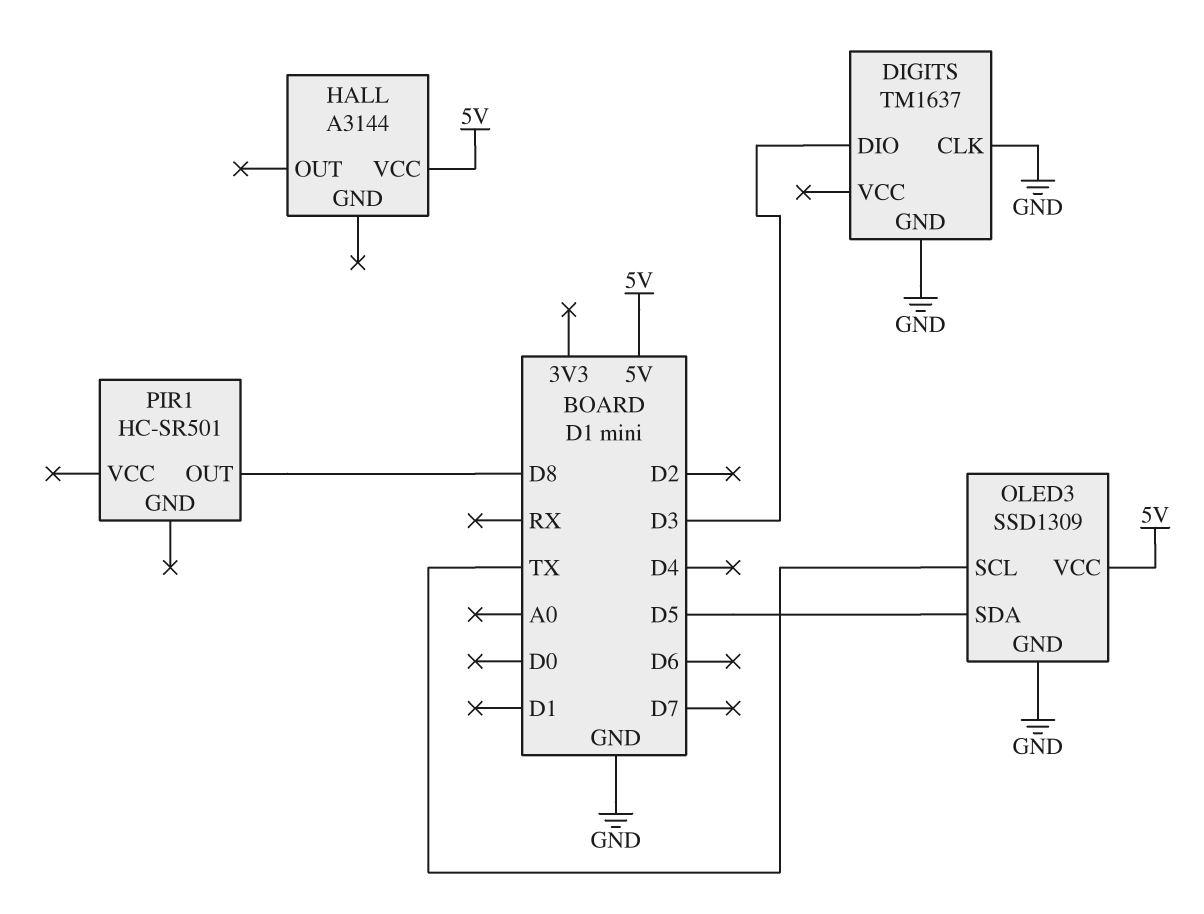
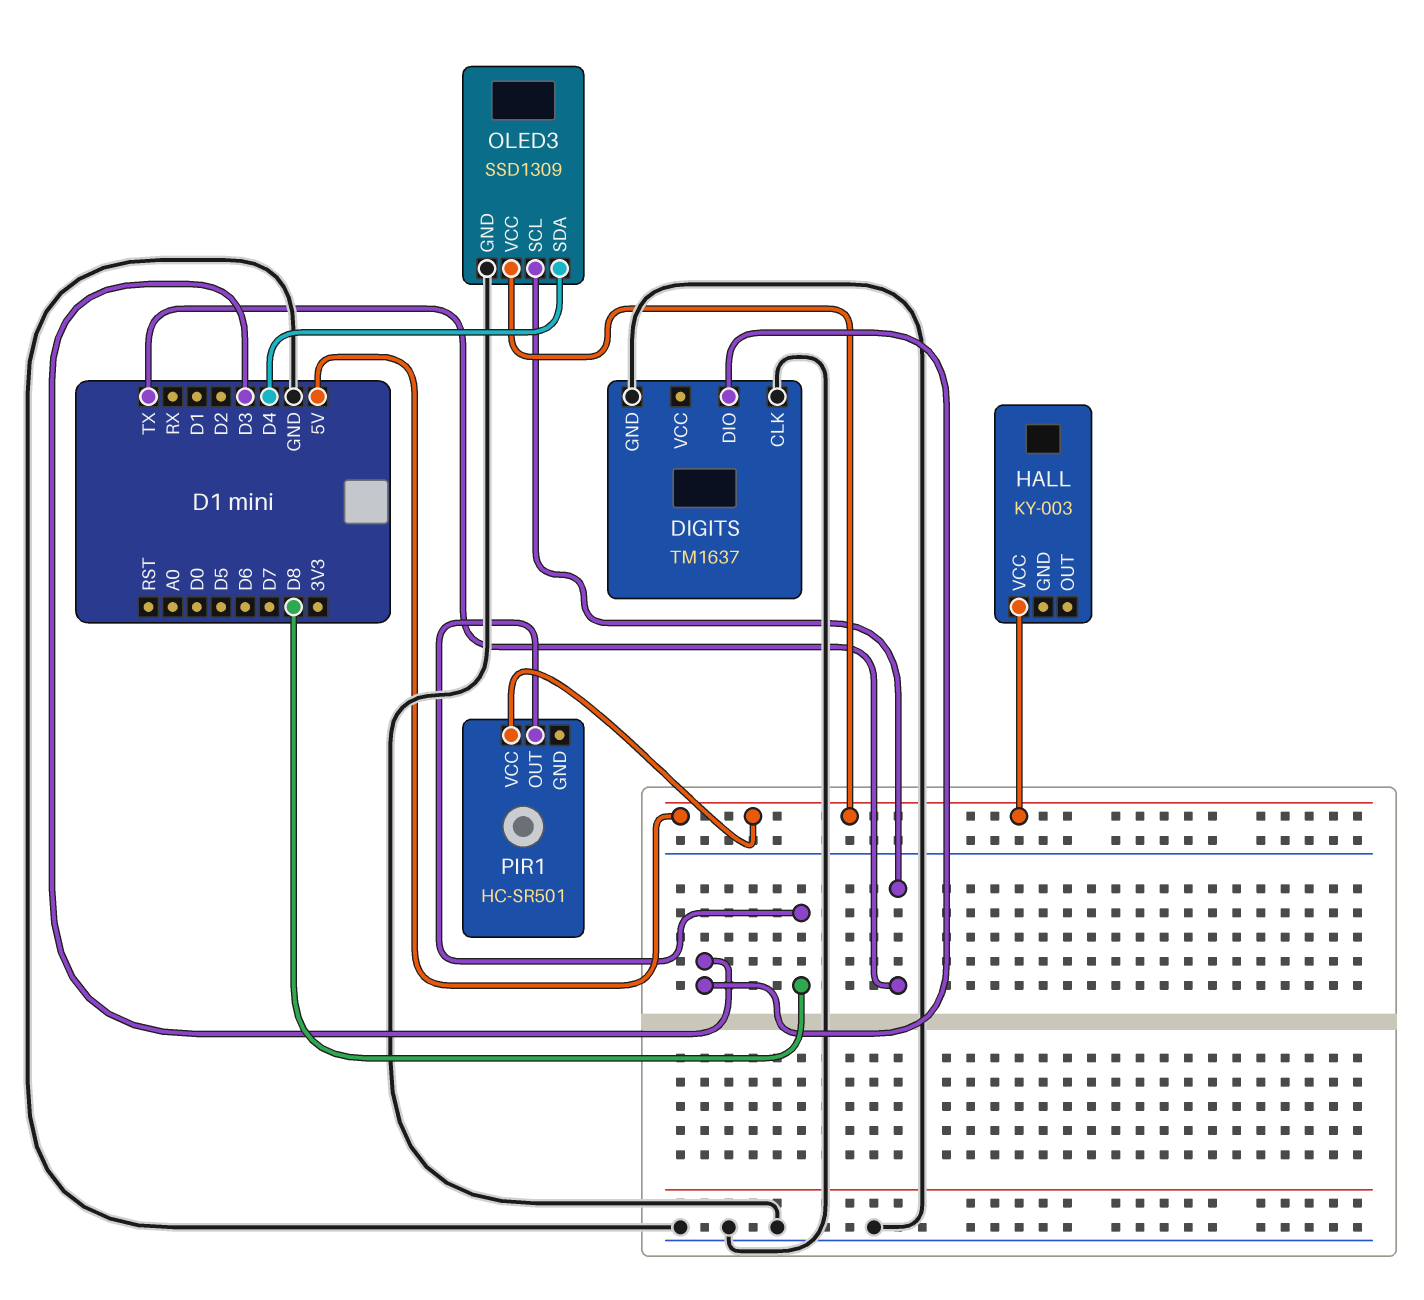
HALL: A3144 -> KY-003
OLED3 pin SDA: D5 -> D4
PIR1 pin VCC: none -> 5V

